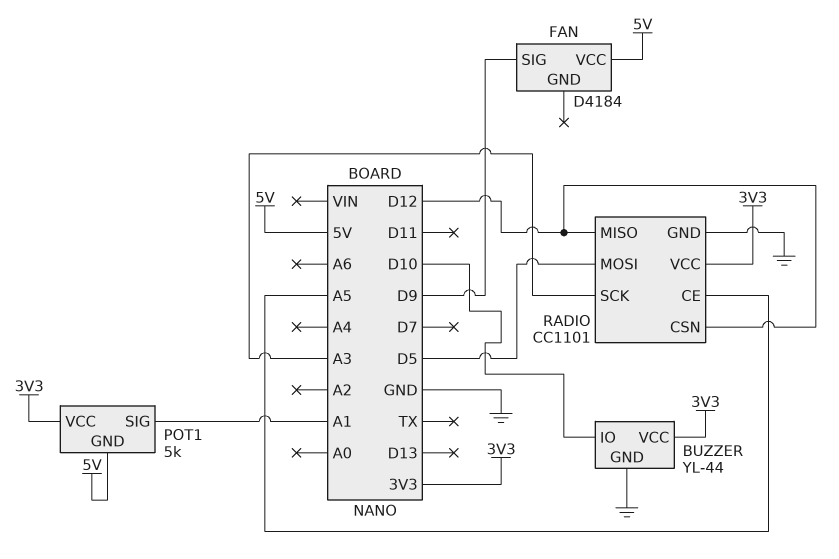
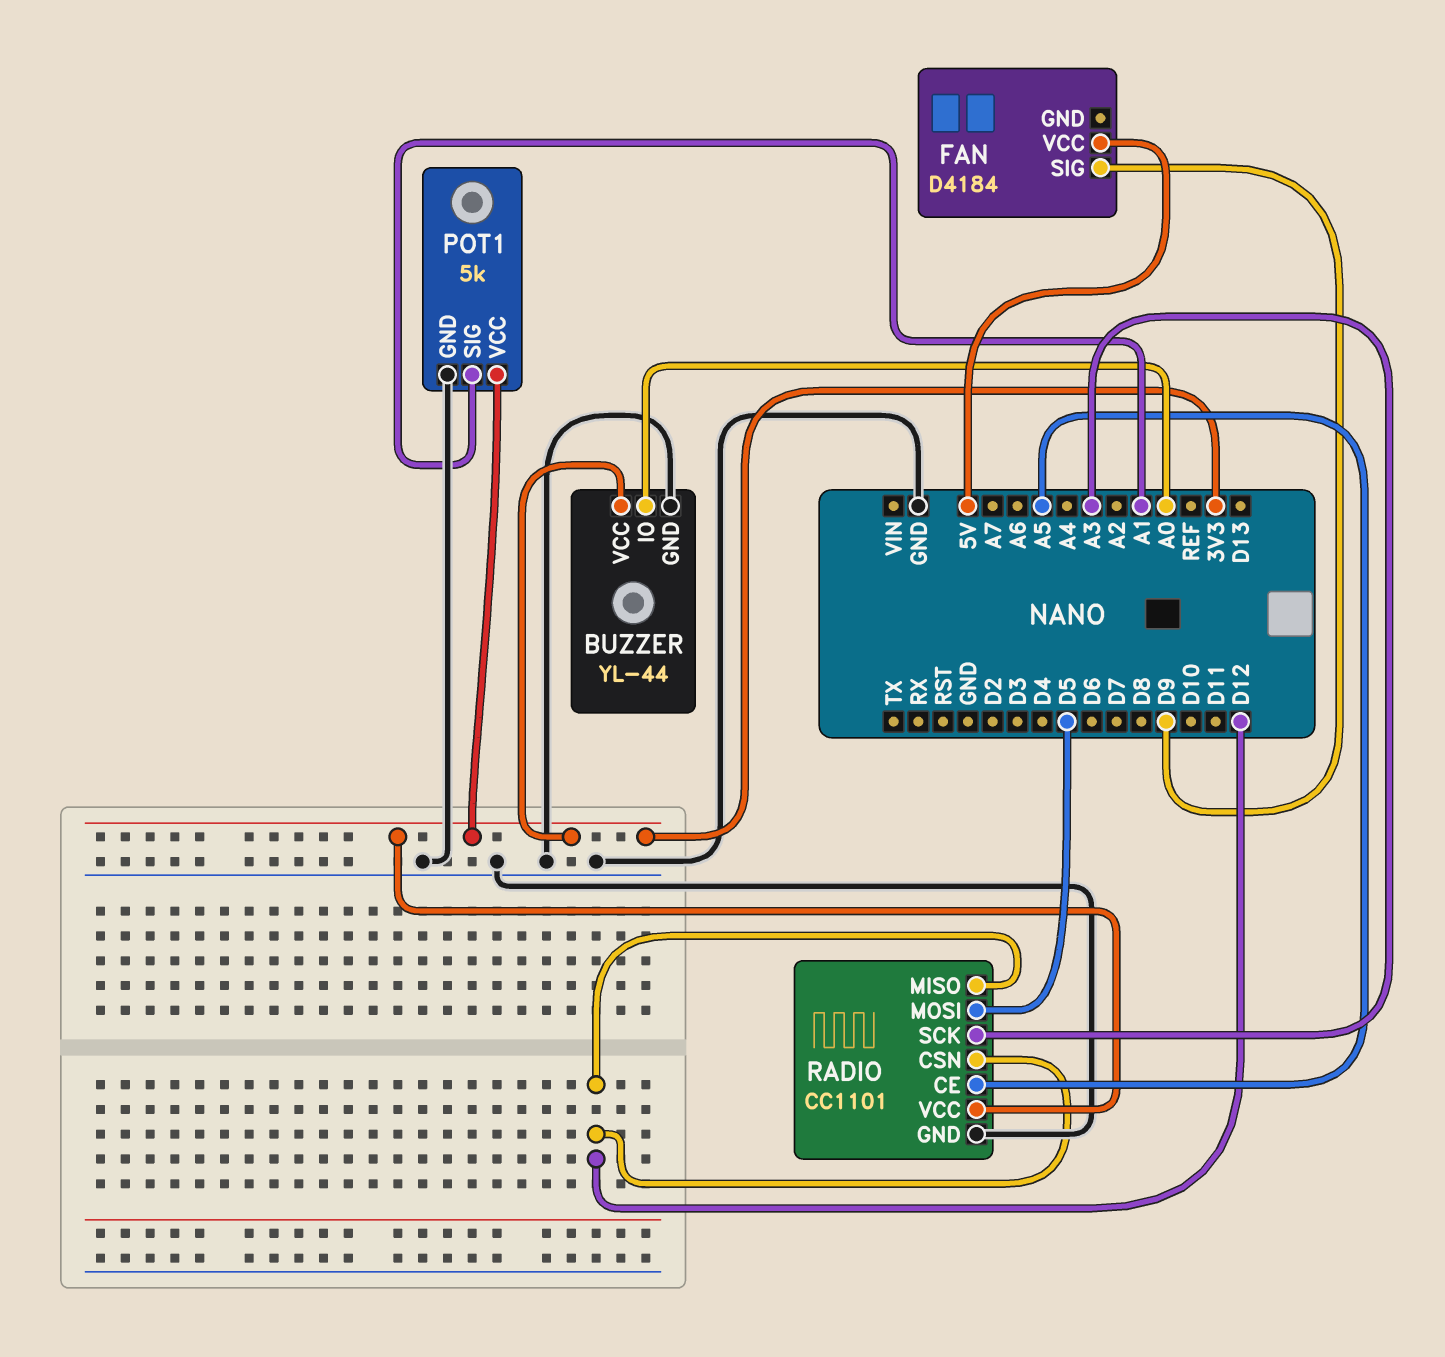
BUZZER pin IO: D10 -> A0
POT1 pin GND: 5V -> GND

